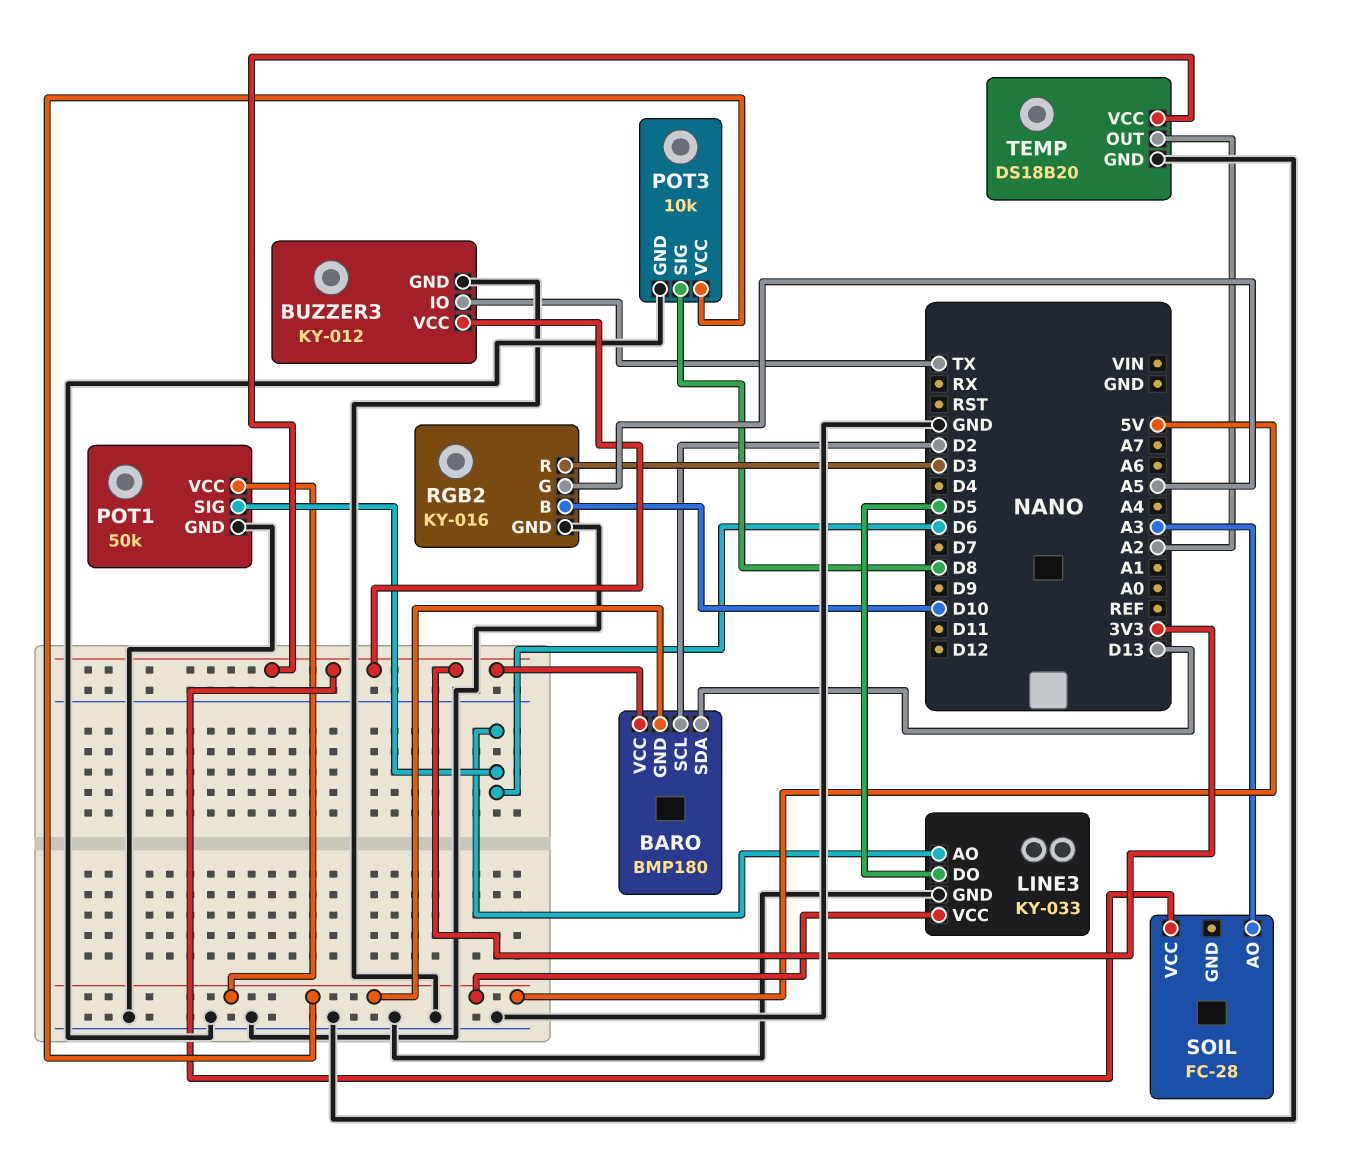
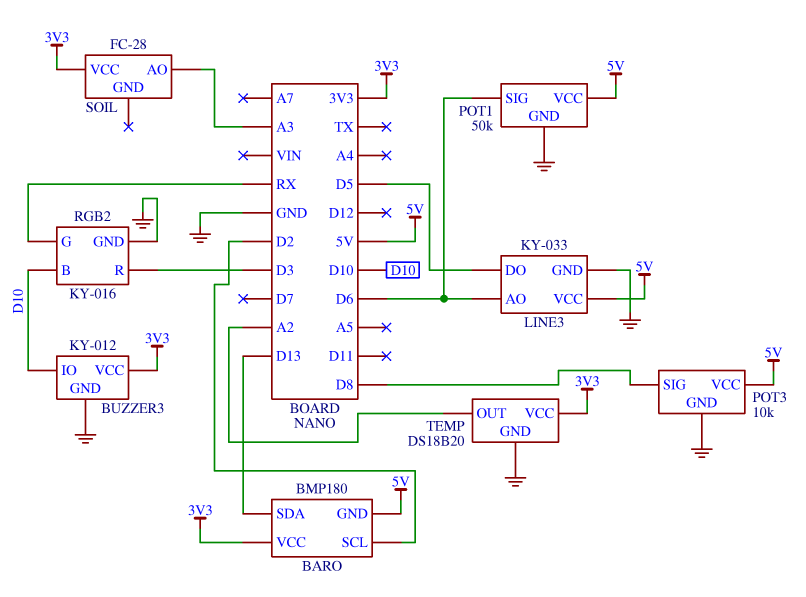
BUZZER3 pin IO: TX -> D10
RGB2 pin G: A5 -> RX

